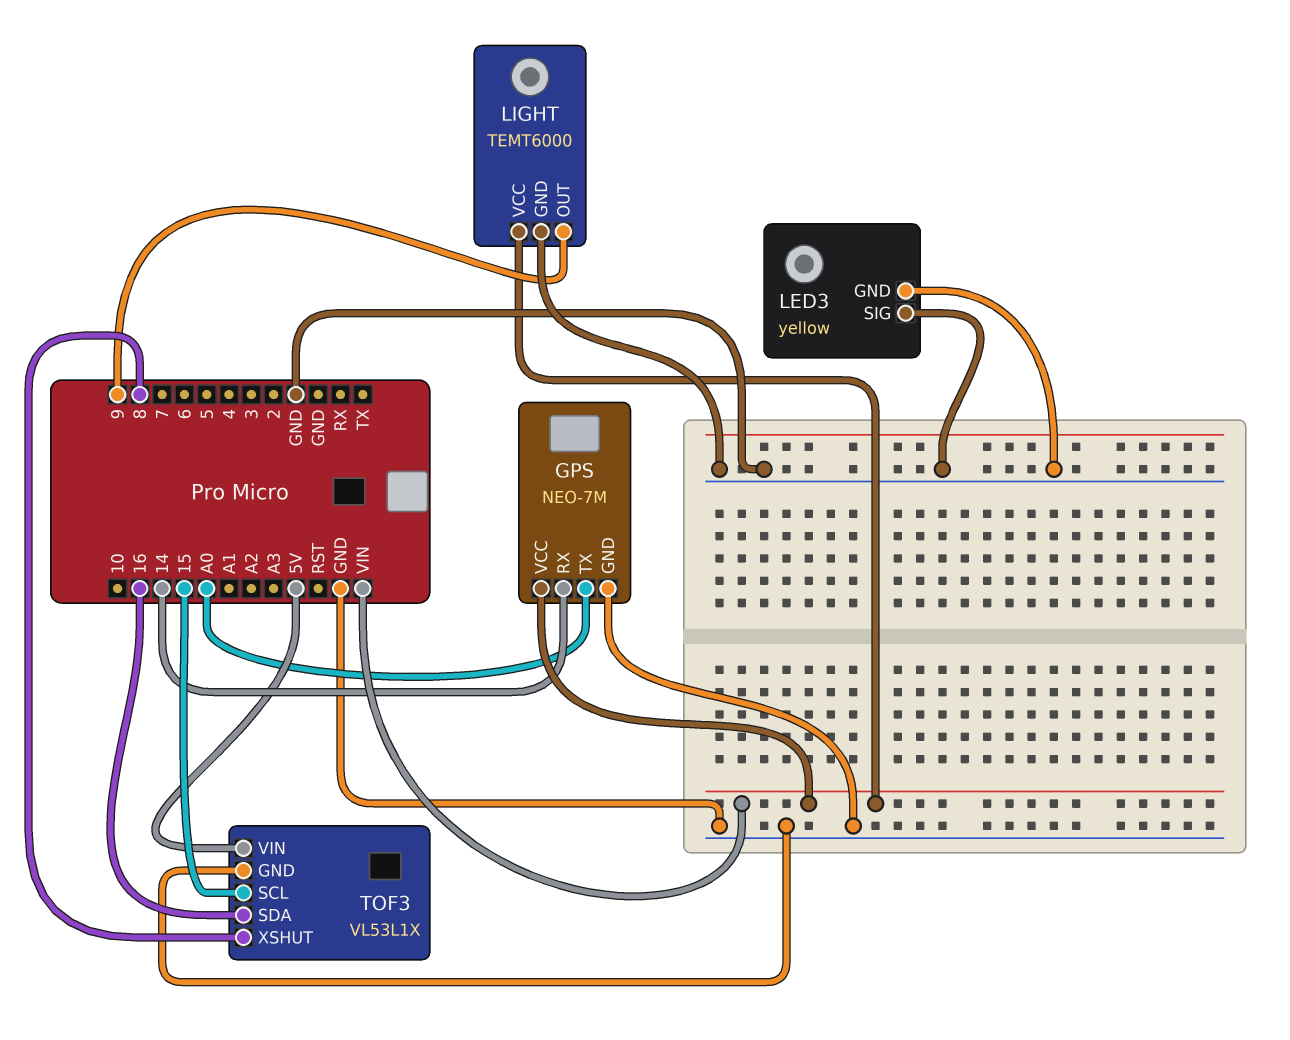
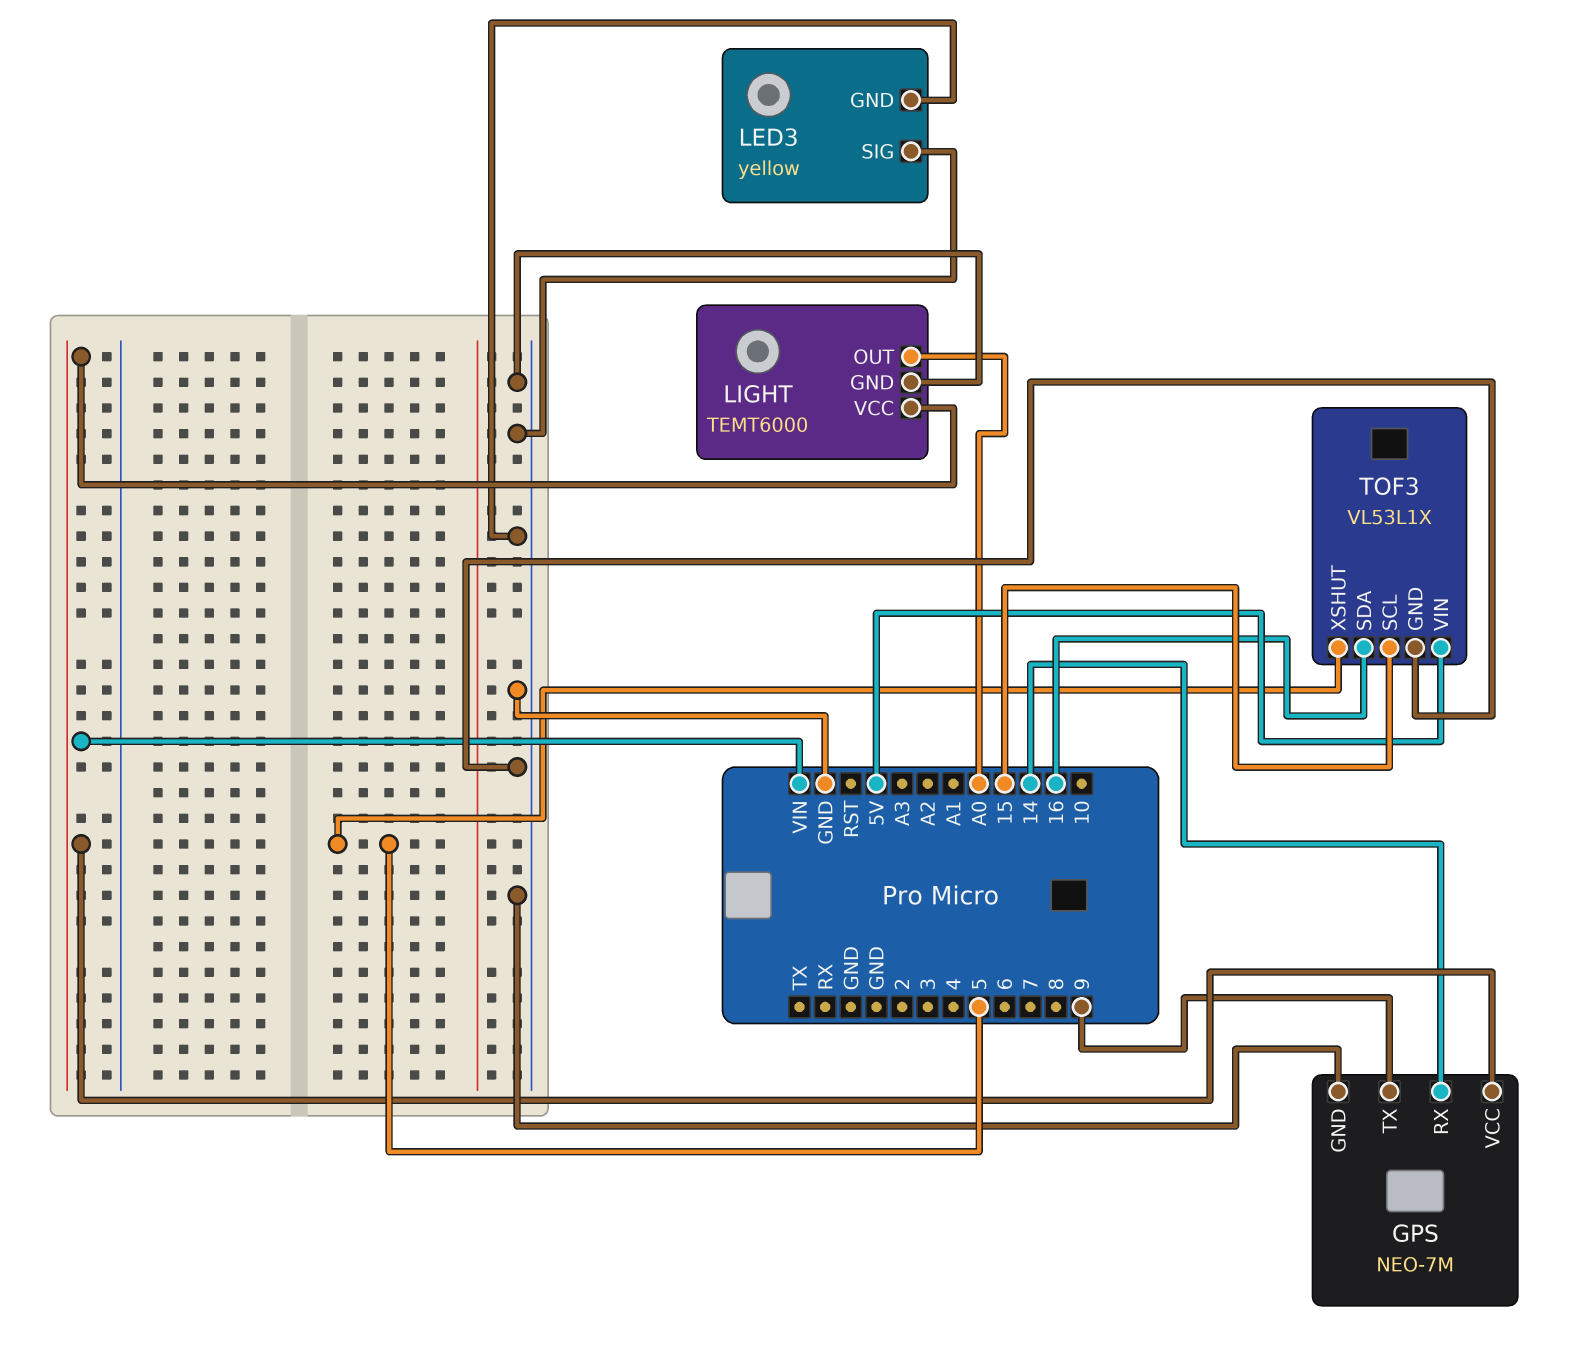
GPS pin TX: A0 -> 9
LIGHT pin OUT: 9 -> A0
TOF3 pin XSHUT: 8 -> 5

